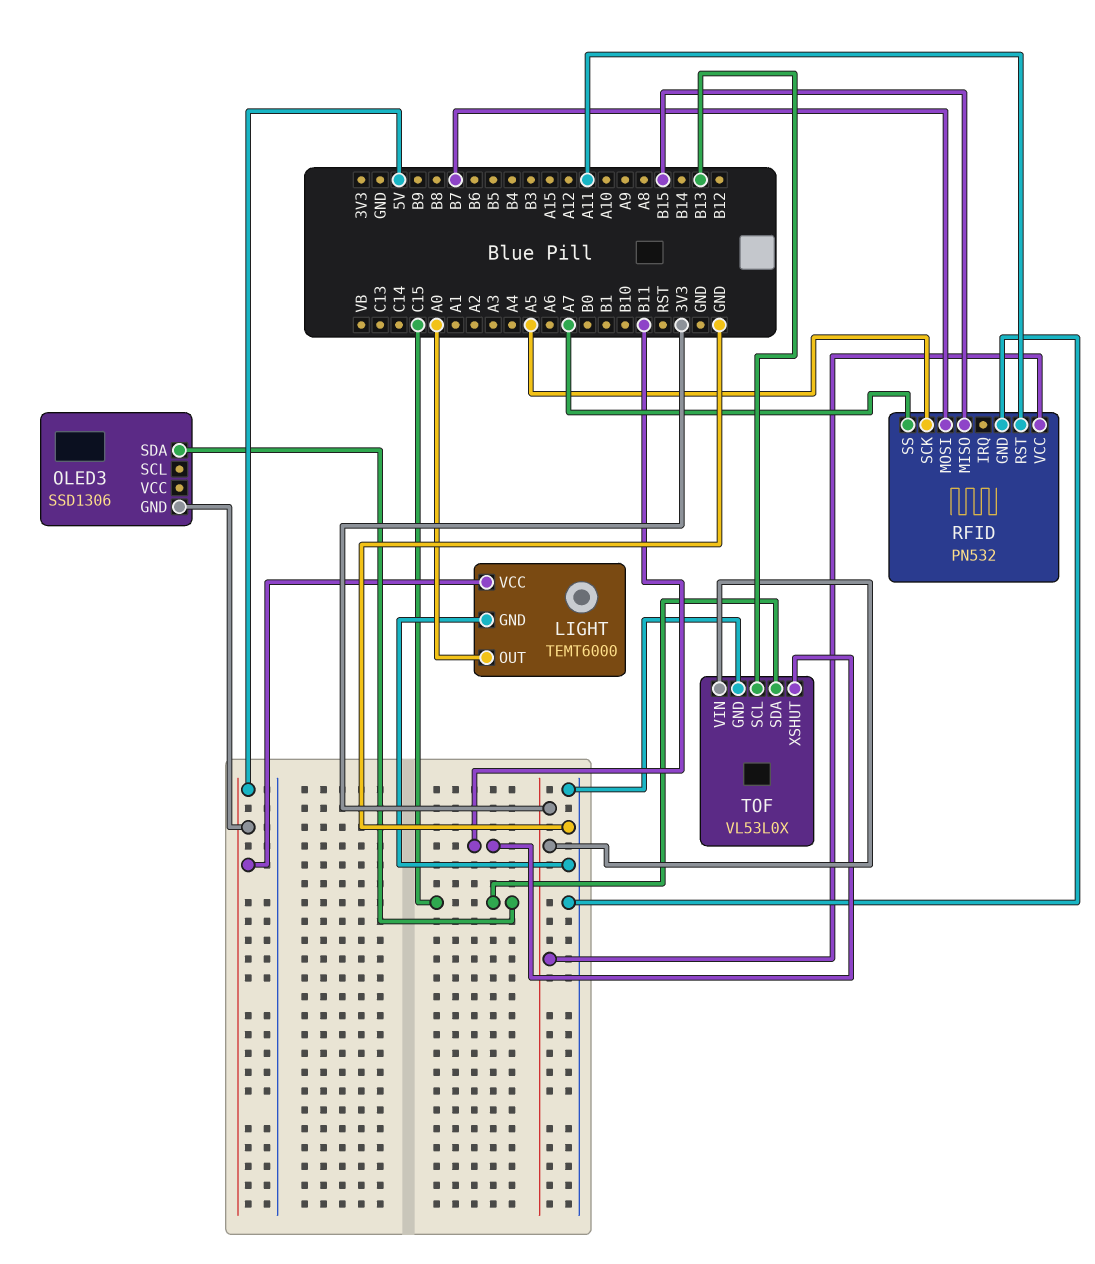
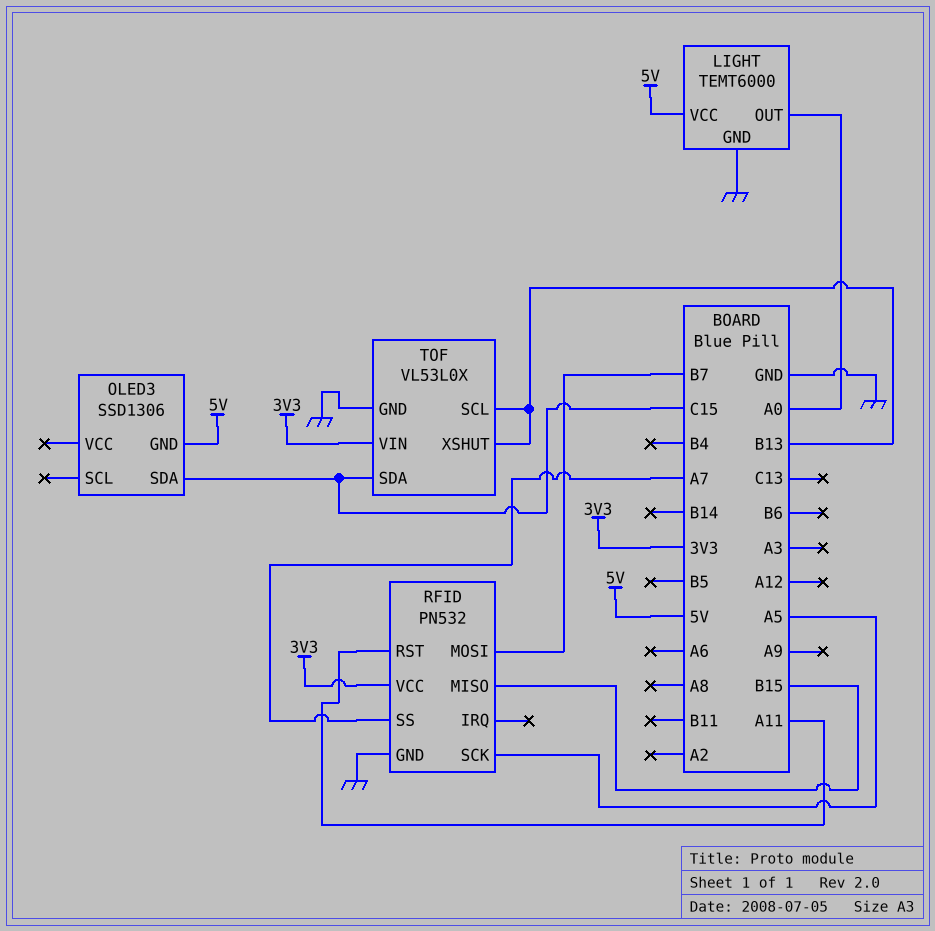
TOF pin XSHUT: B11 -> B13

